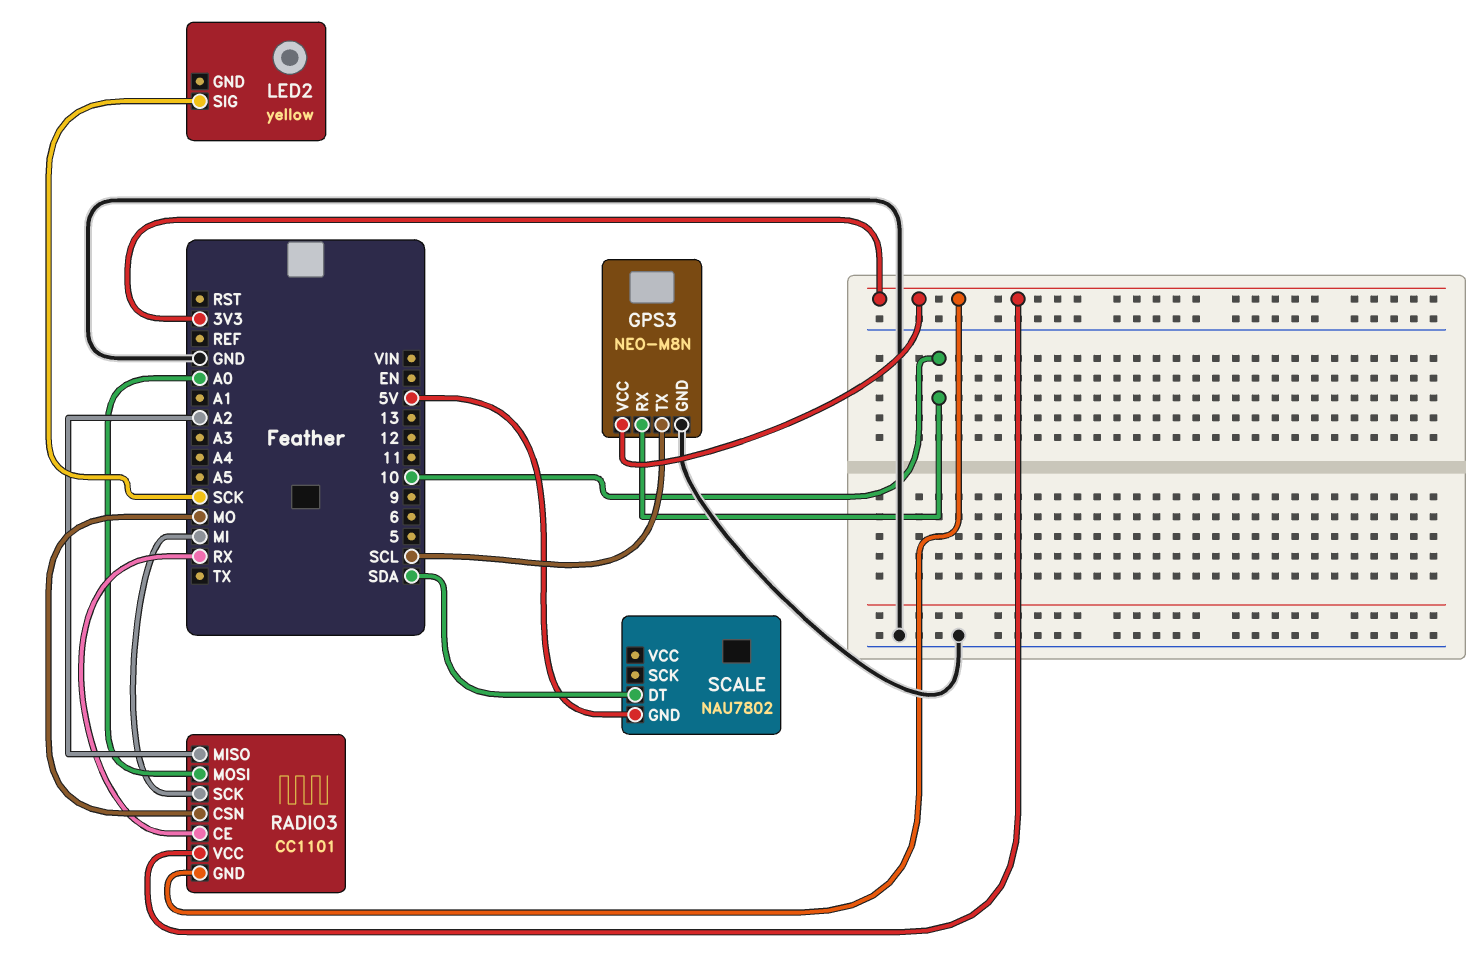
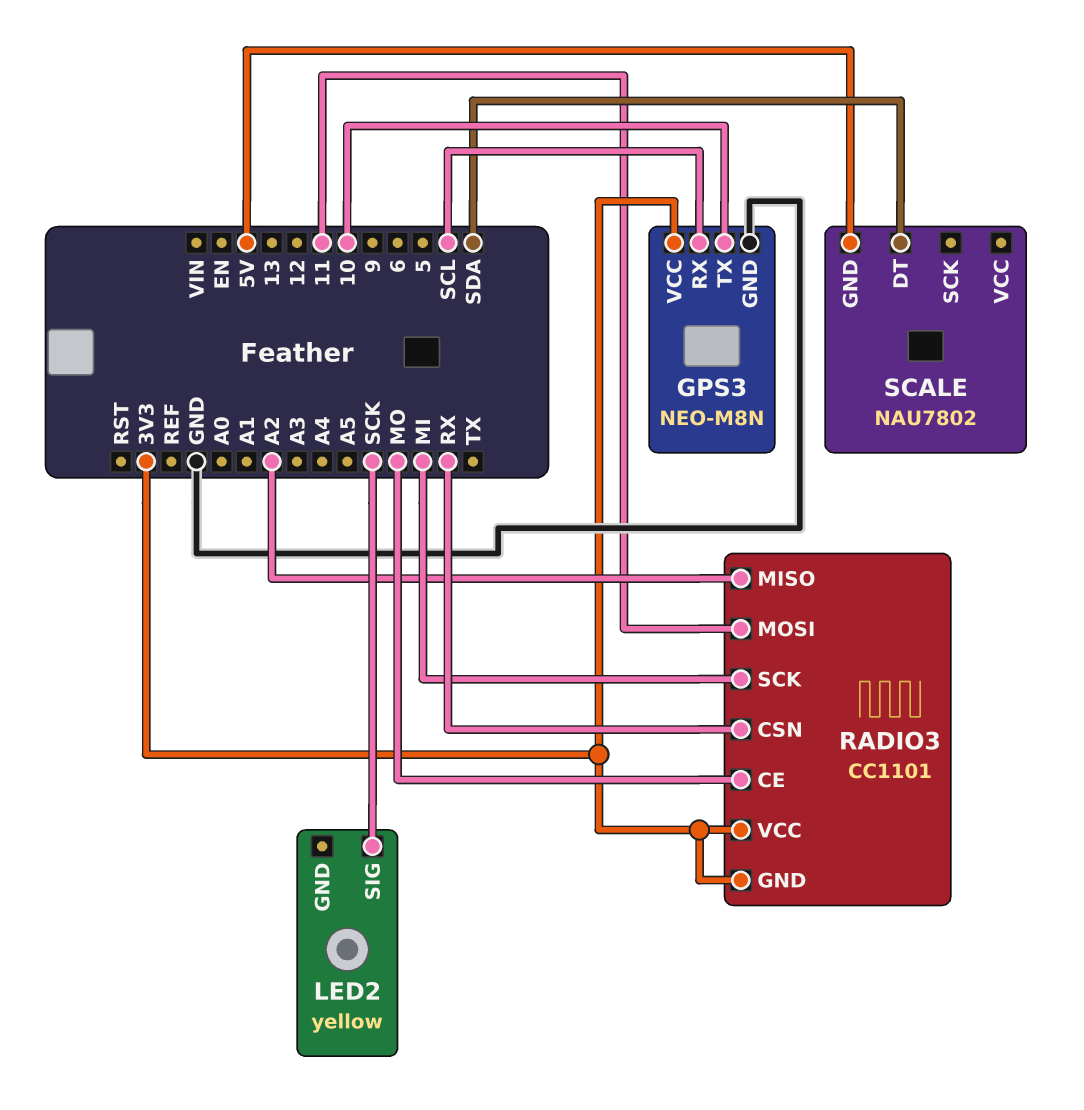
GPS3 pin RX: 10 -> SCL
GPS3 pin TX: SCL -> 10
RADIO3 pin CE: RX -> MO
RADIO3 pin CSN: MO -> RX
RADIO3 pin MOSI: A0 -> 11

